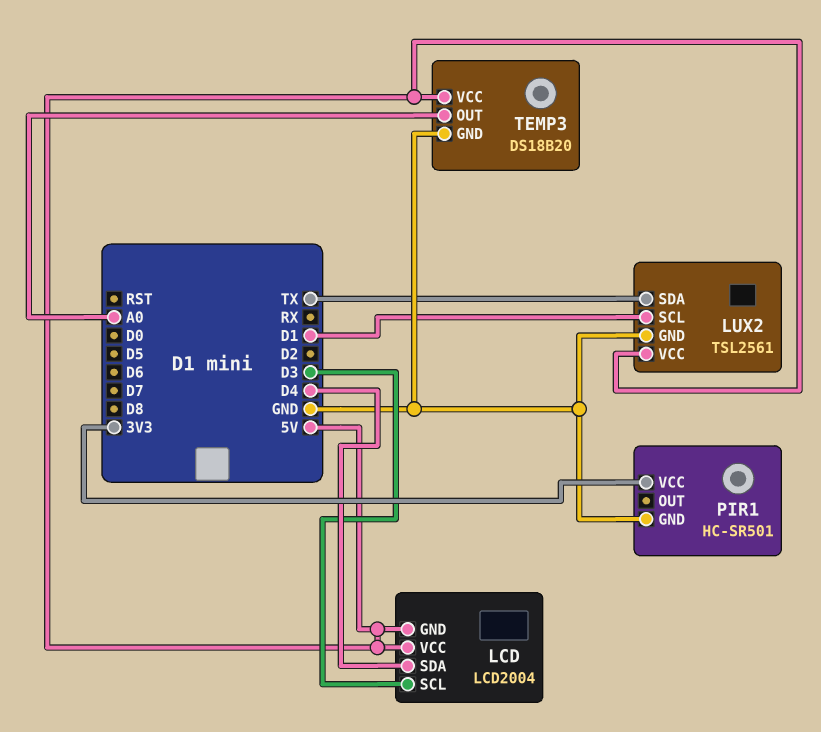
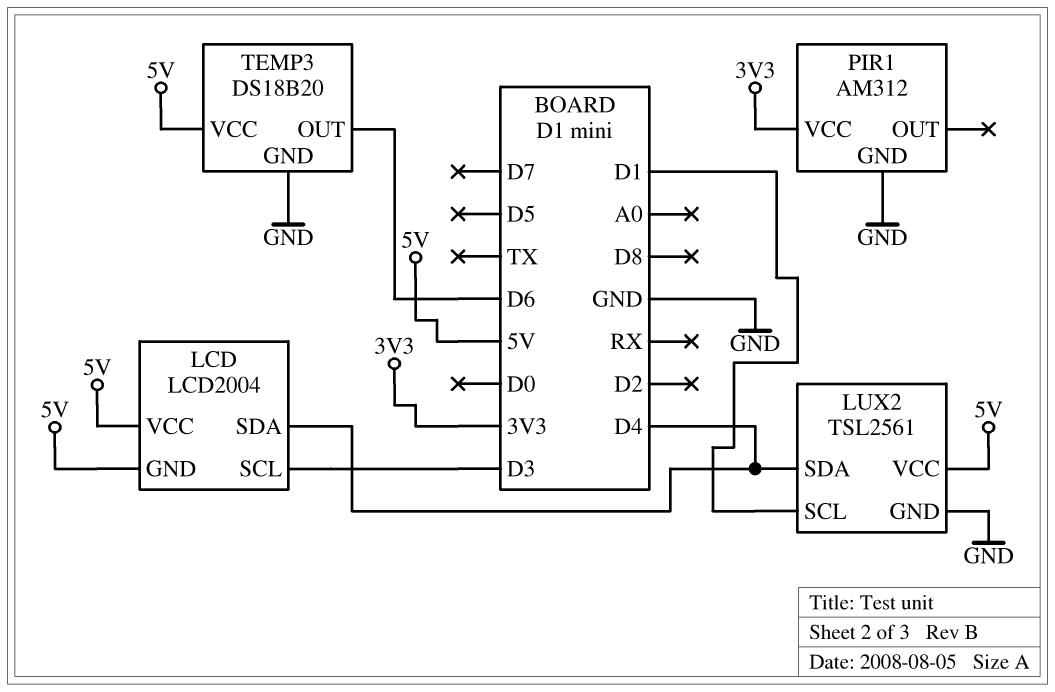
LUX2 pin SDA: TX -> D4
PIR1: HC-SR501 -> AM312
TEMP3 pin OUT: A0 -> D6

